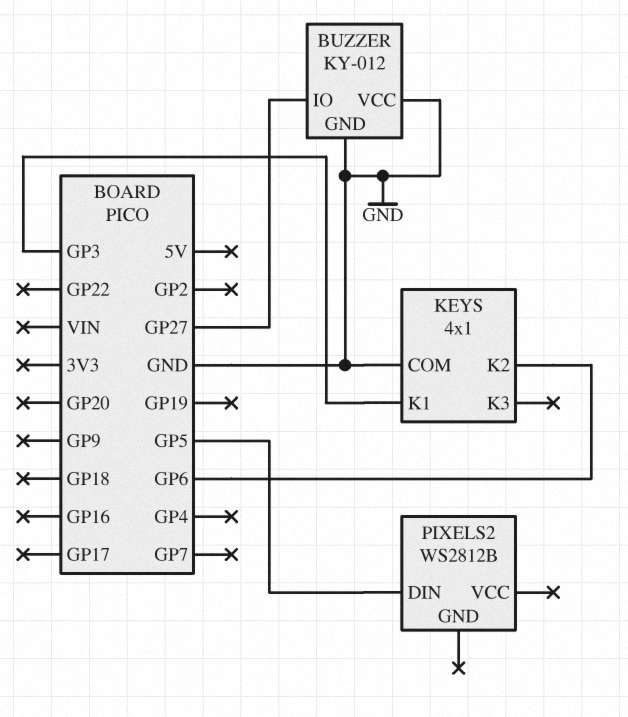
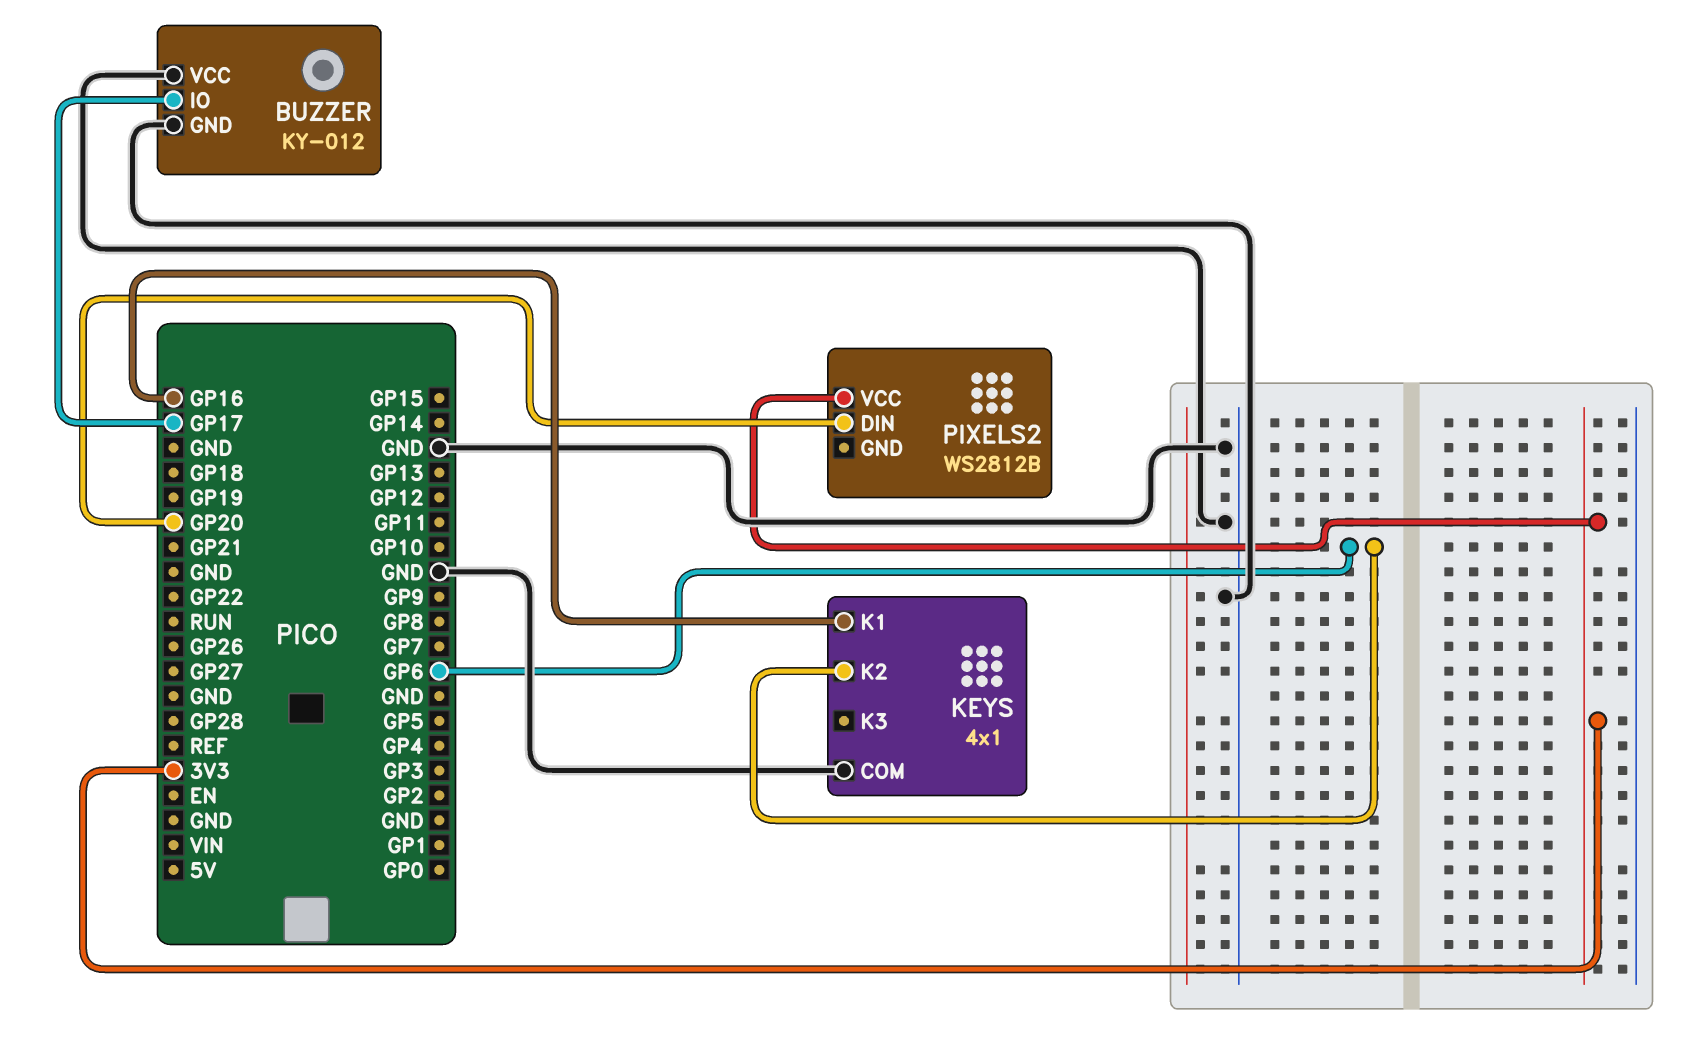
BUZZER pin IO: GP27 -> GP17
KEYS pin K1: GP3 -> GP16
PIXELS2 pin DIN: GP5 -> GP20
PIXELS2 pin VCC: none -> 3V3

